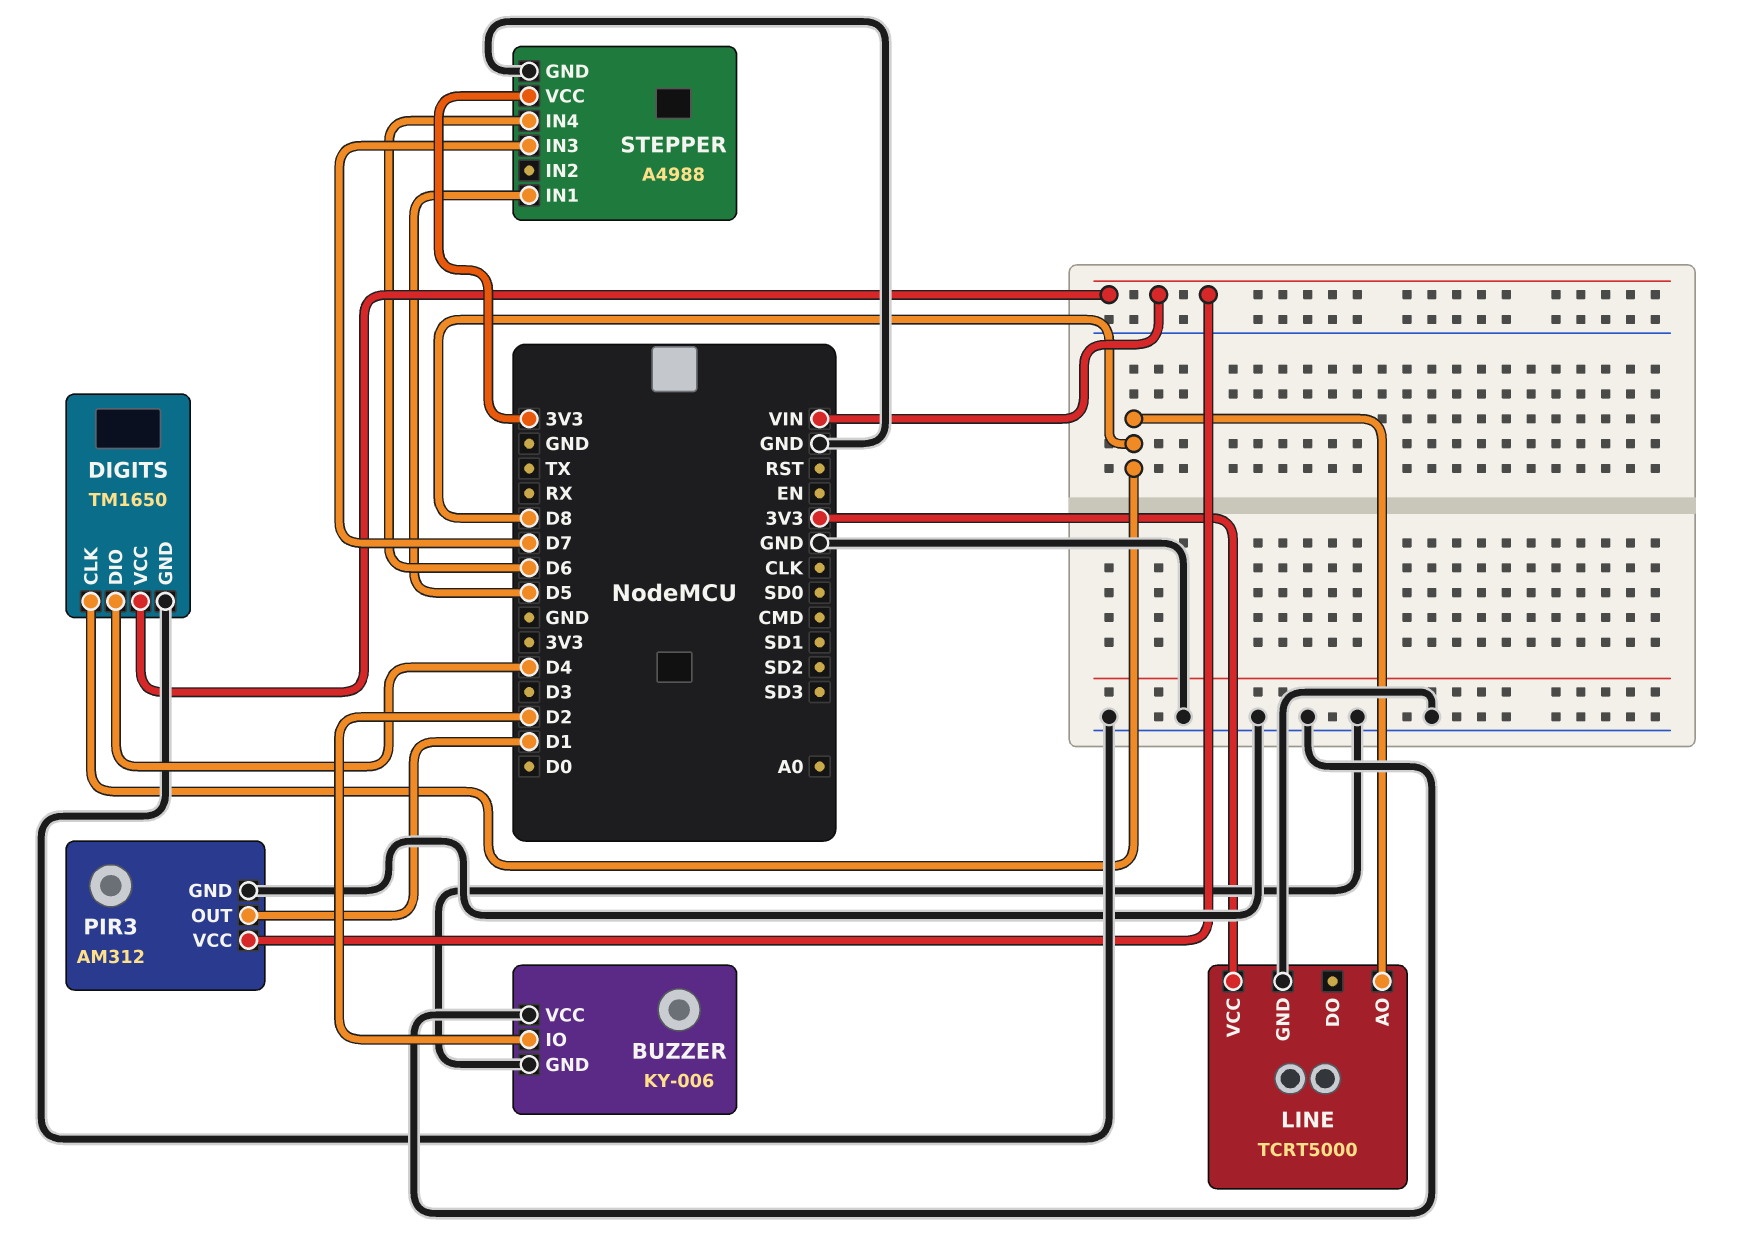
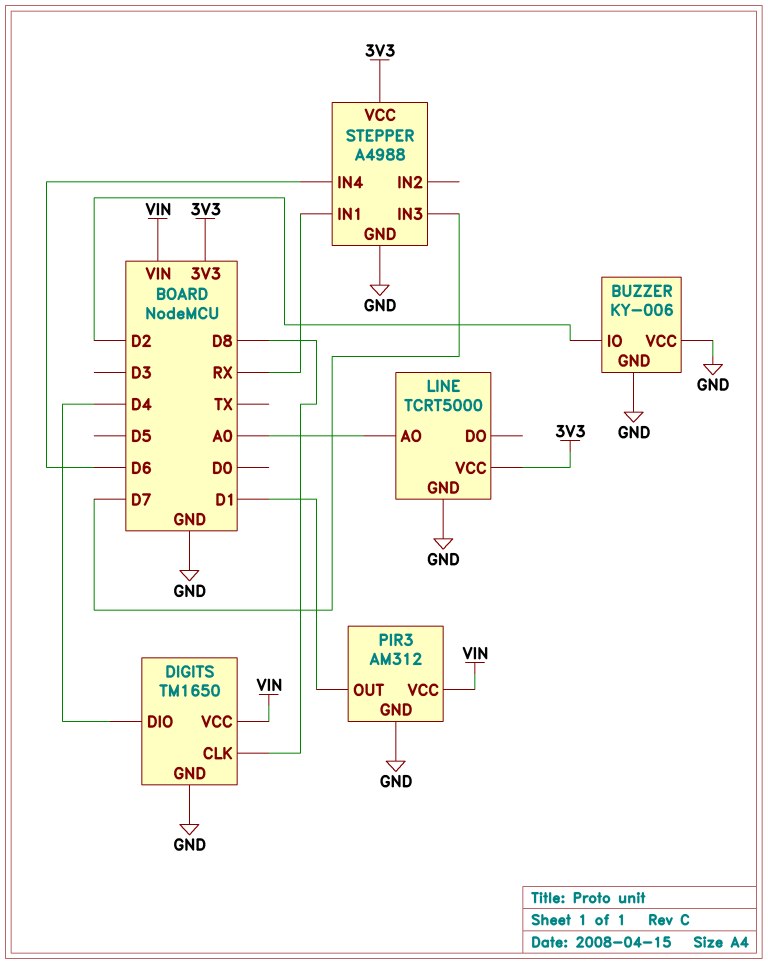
LINE pin AO: D8 -> A0
STEPPER pin IN1: D5 -> RX

